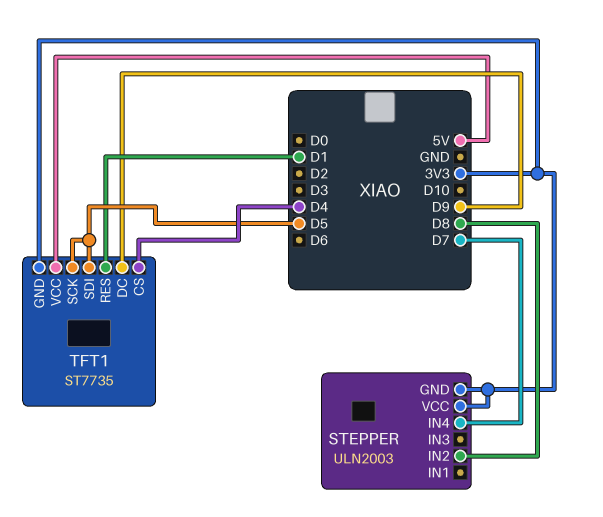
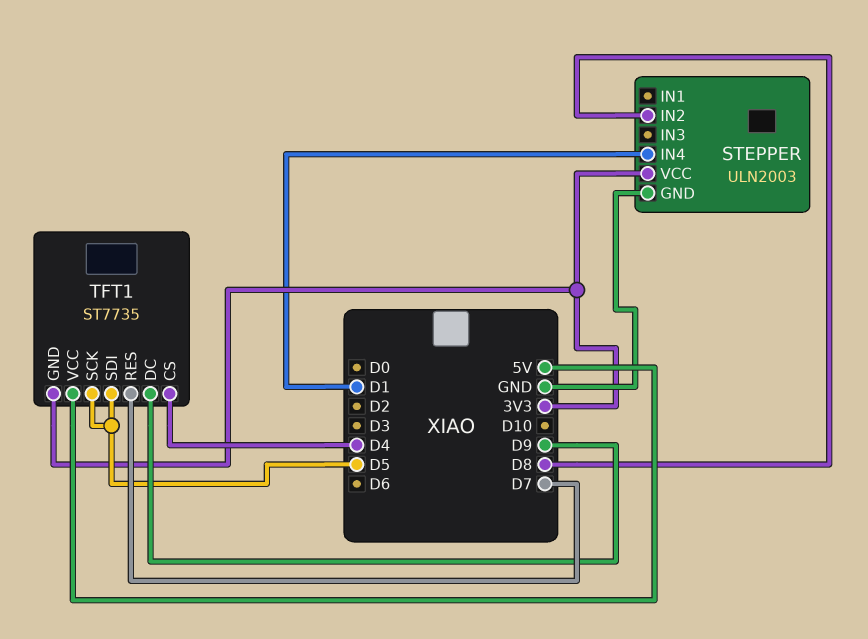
STEPPER pin GND: 3V3 -> GND
STEPPER pin IN4: D7 -> D1
TFT1 pin RES: D1 -> D7

